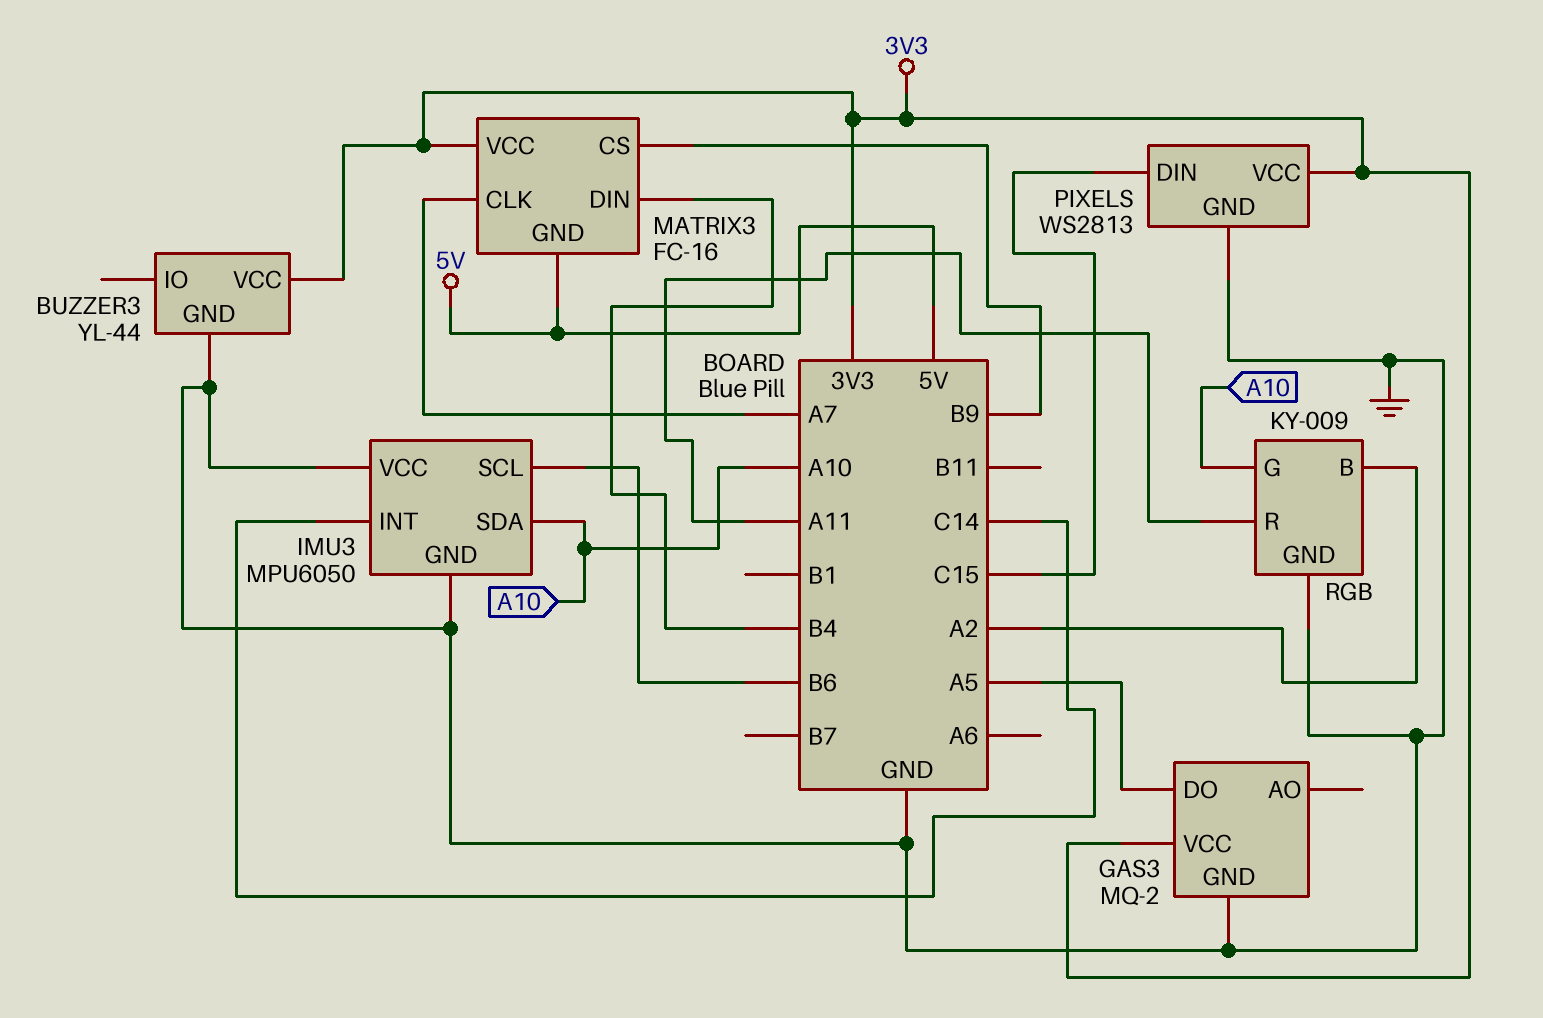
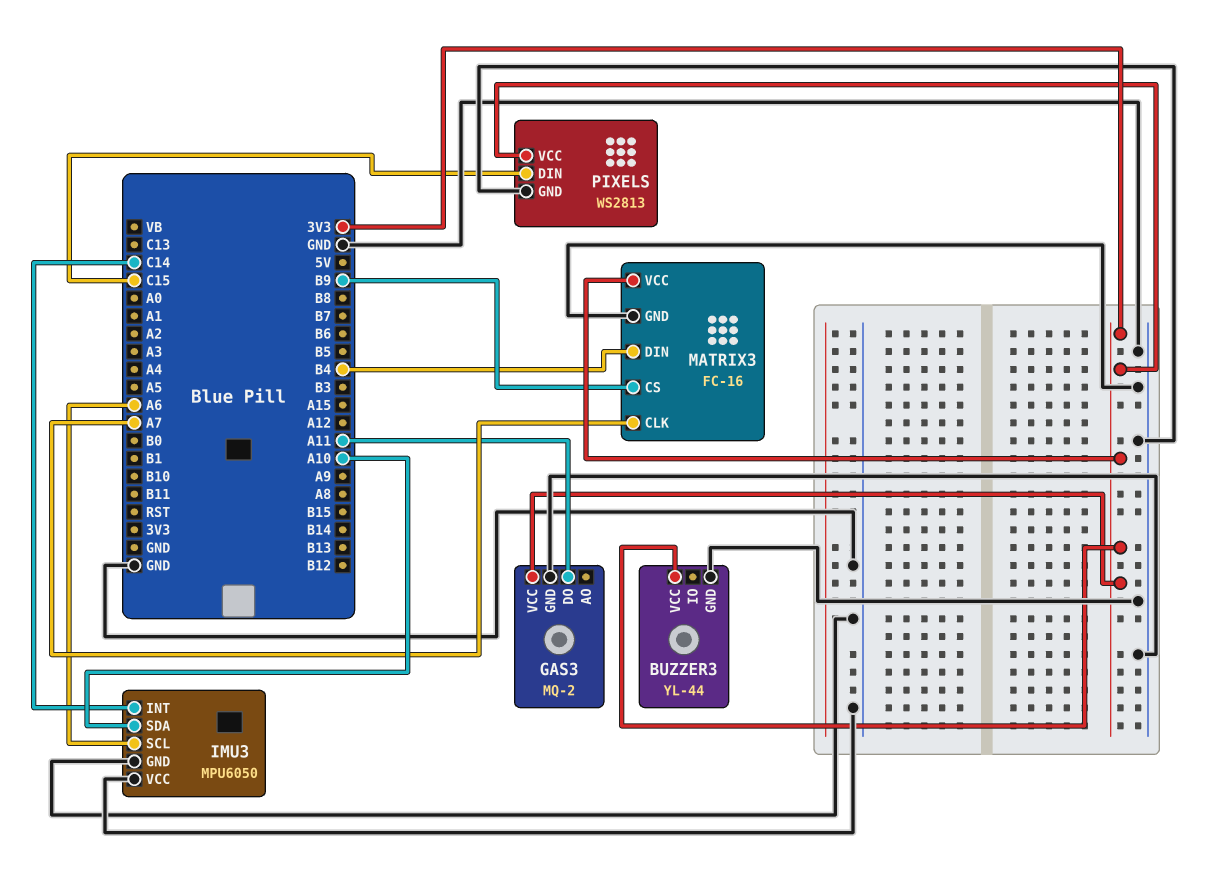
GAS3 pin DO: A5 -> A11
IMU3 pin SCL: B6 -> A6
MATRIX3 pin GND: 5V -> GND
RGB: KY-009 -> none
RGB pin B: A2 -> none
RGB pin G: A10 -> none
RGB pin GND: GND -> none
RGB pin R: A11 -> none

